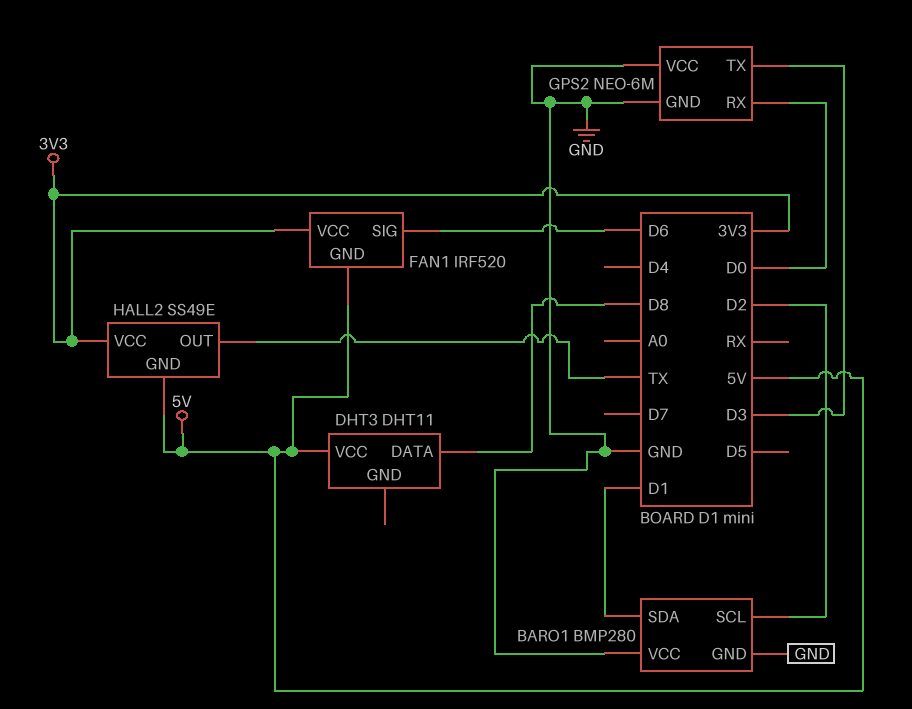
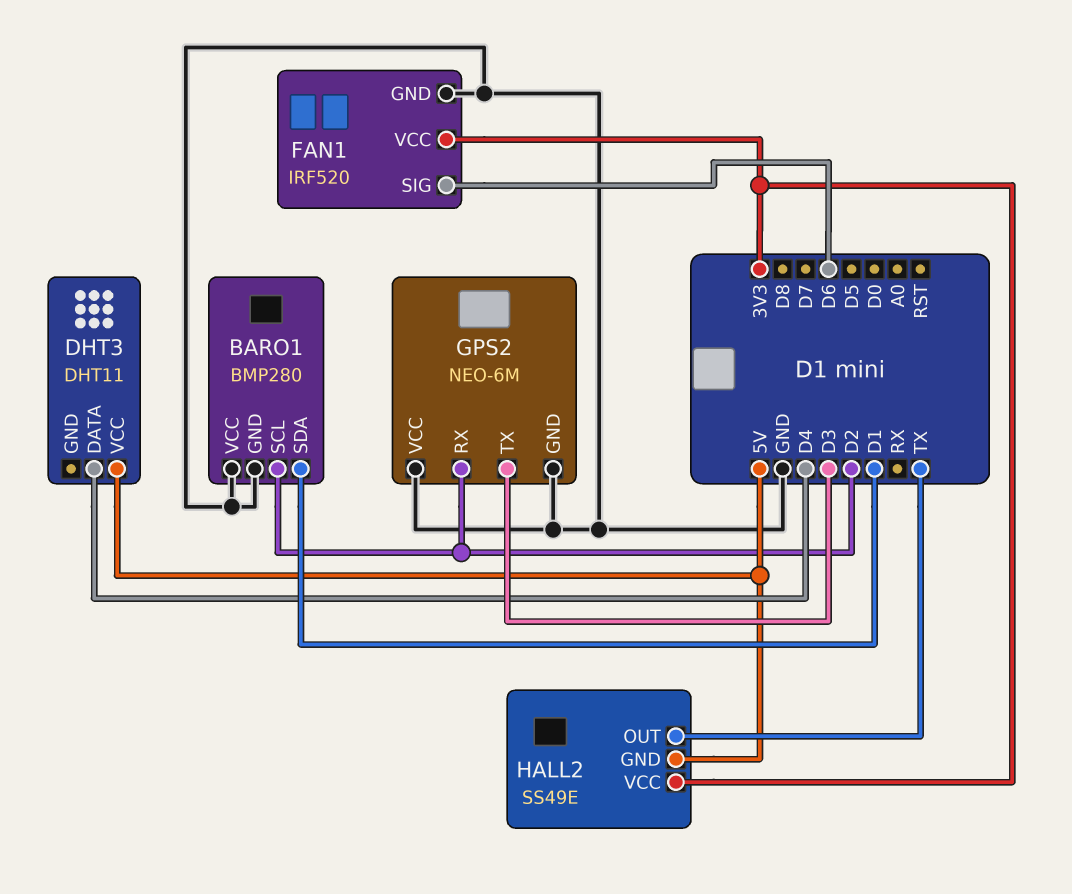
DHT3 pin DATA: D8 -> D4
FAN1 pin GND: 5V -> GND
GPS2 pin RX: D0 -> D2

